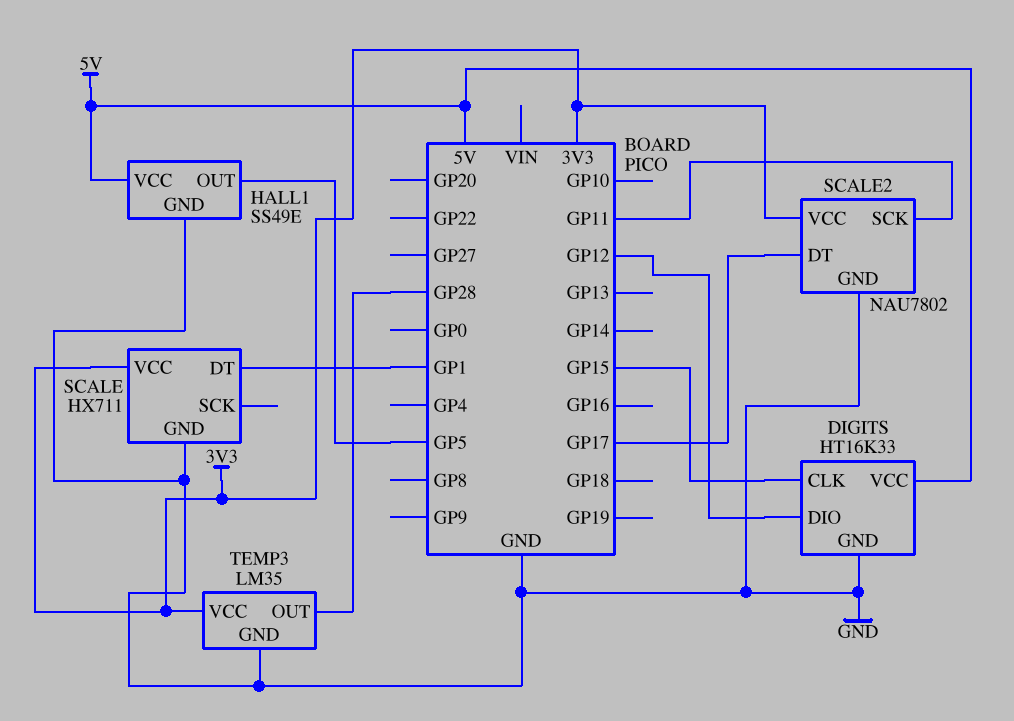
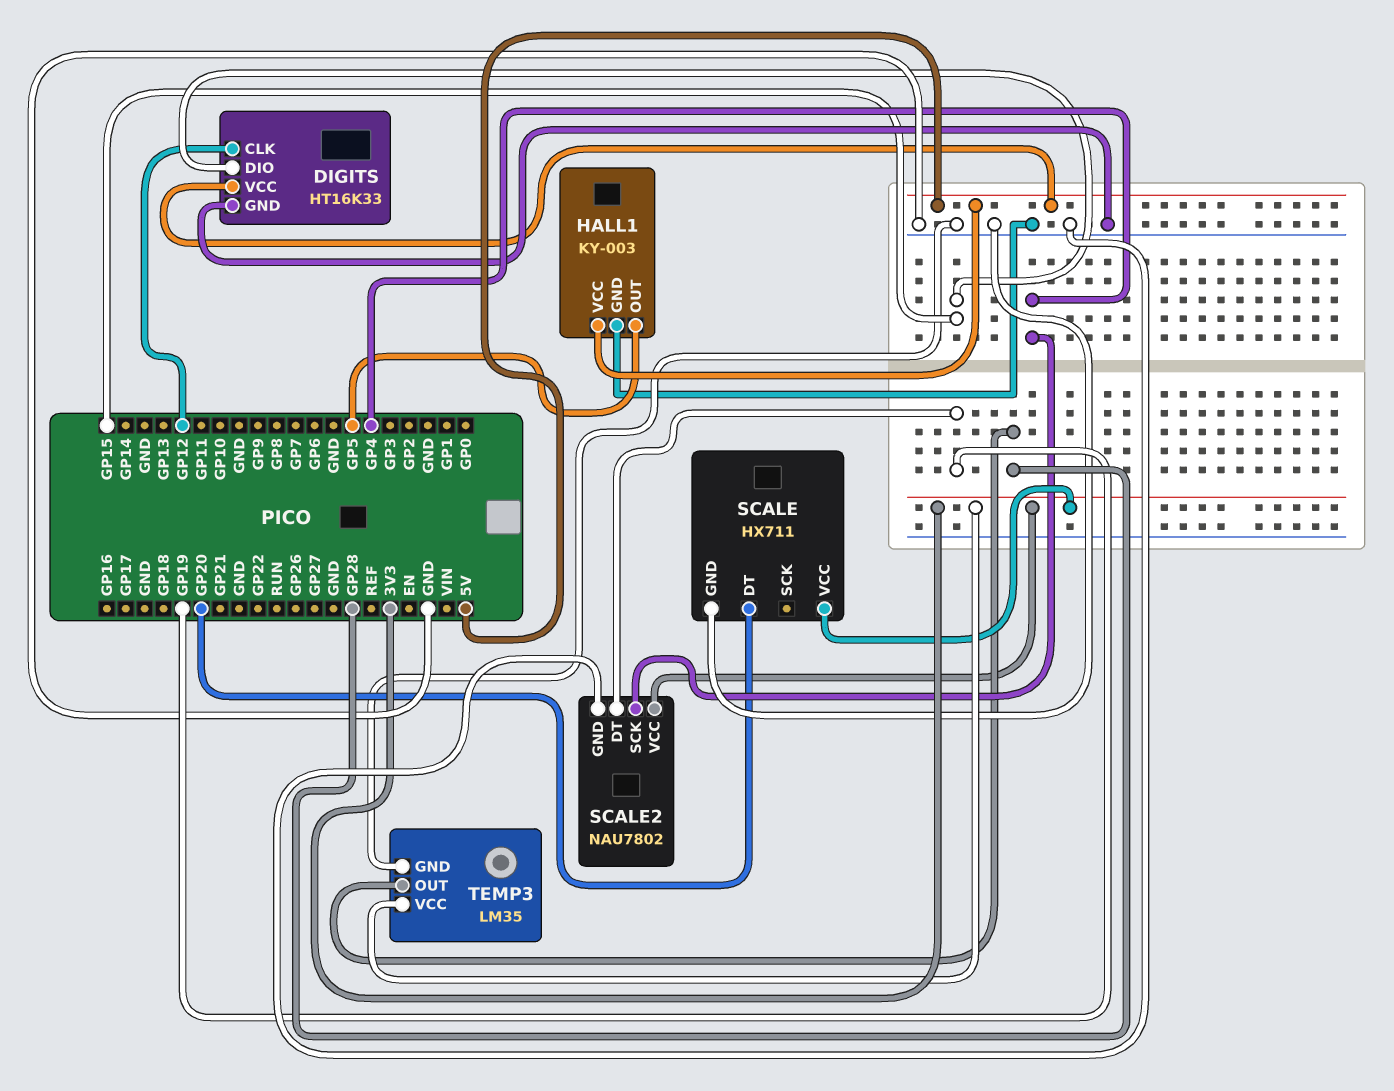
DIGITS pin CLK: GP15 -> GP12
DIGITS pin DIO: GP12 -> GP15
HALL1: SS49E -> KY-003
SCALE pin DT: GP1 -> GP20
SCALE2 pin DT: GP17 -> GP19
SCALE2 pin SCK: GP11 -> GP4

